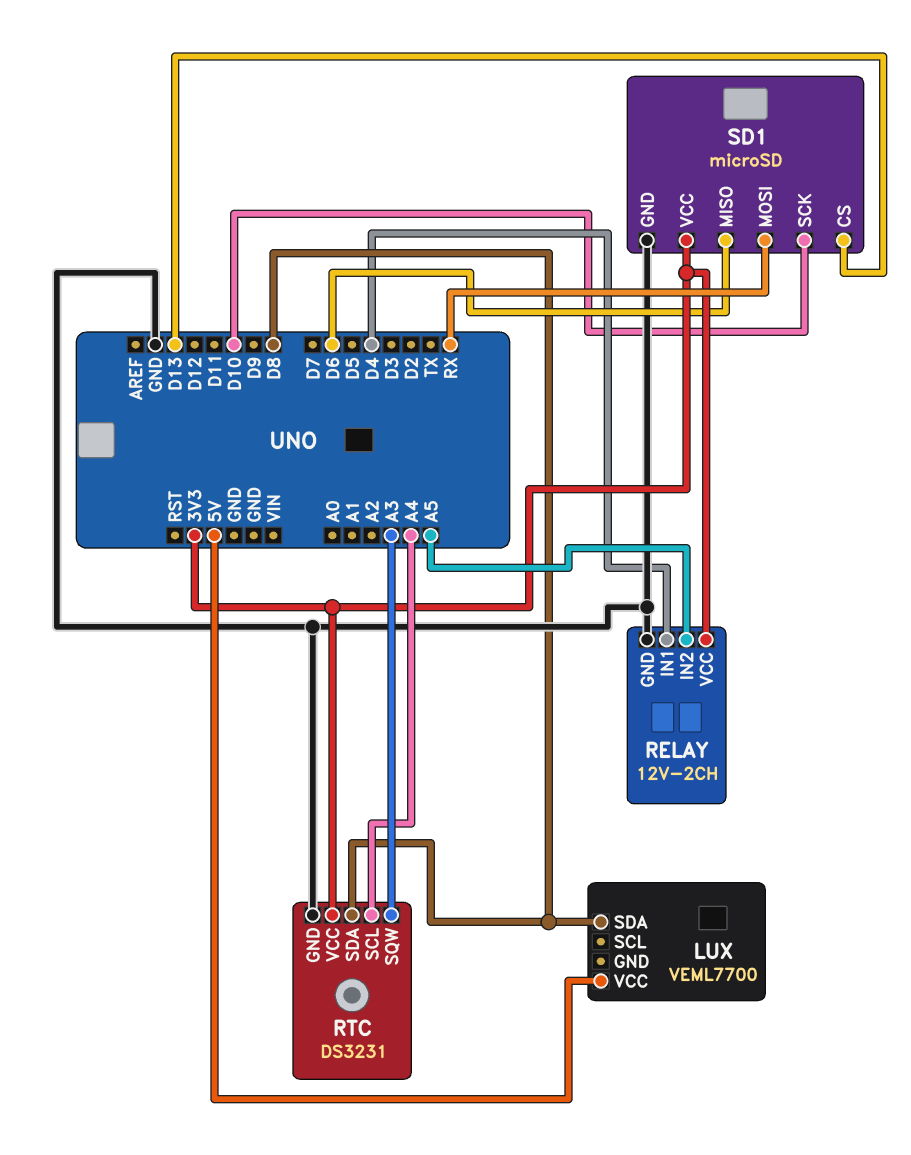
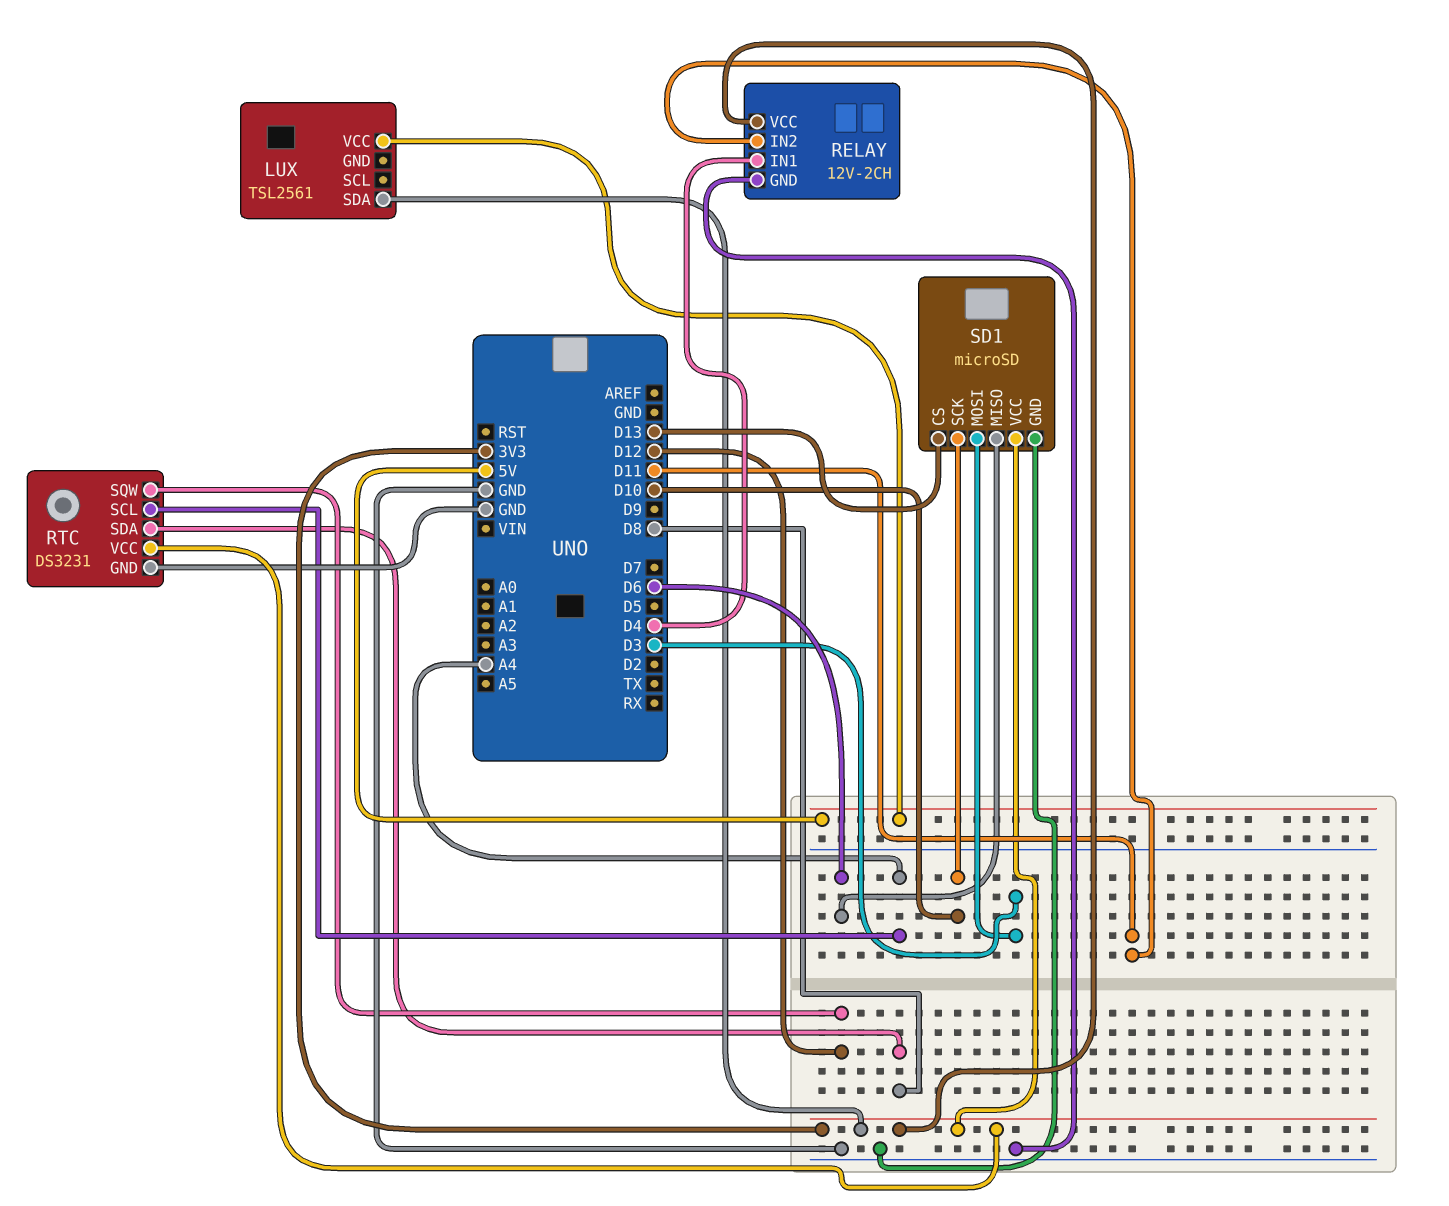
LUX: VEML7700 -> TSL2561
LUX pin SDA: D8 -> 3V3
RELAY pin IN2: A5 -> D11
RTC pin SQW: A3 -> D12
SD1 pin MOSI: RX -> D3

